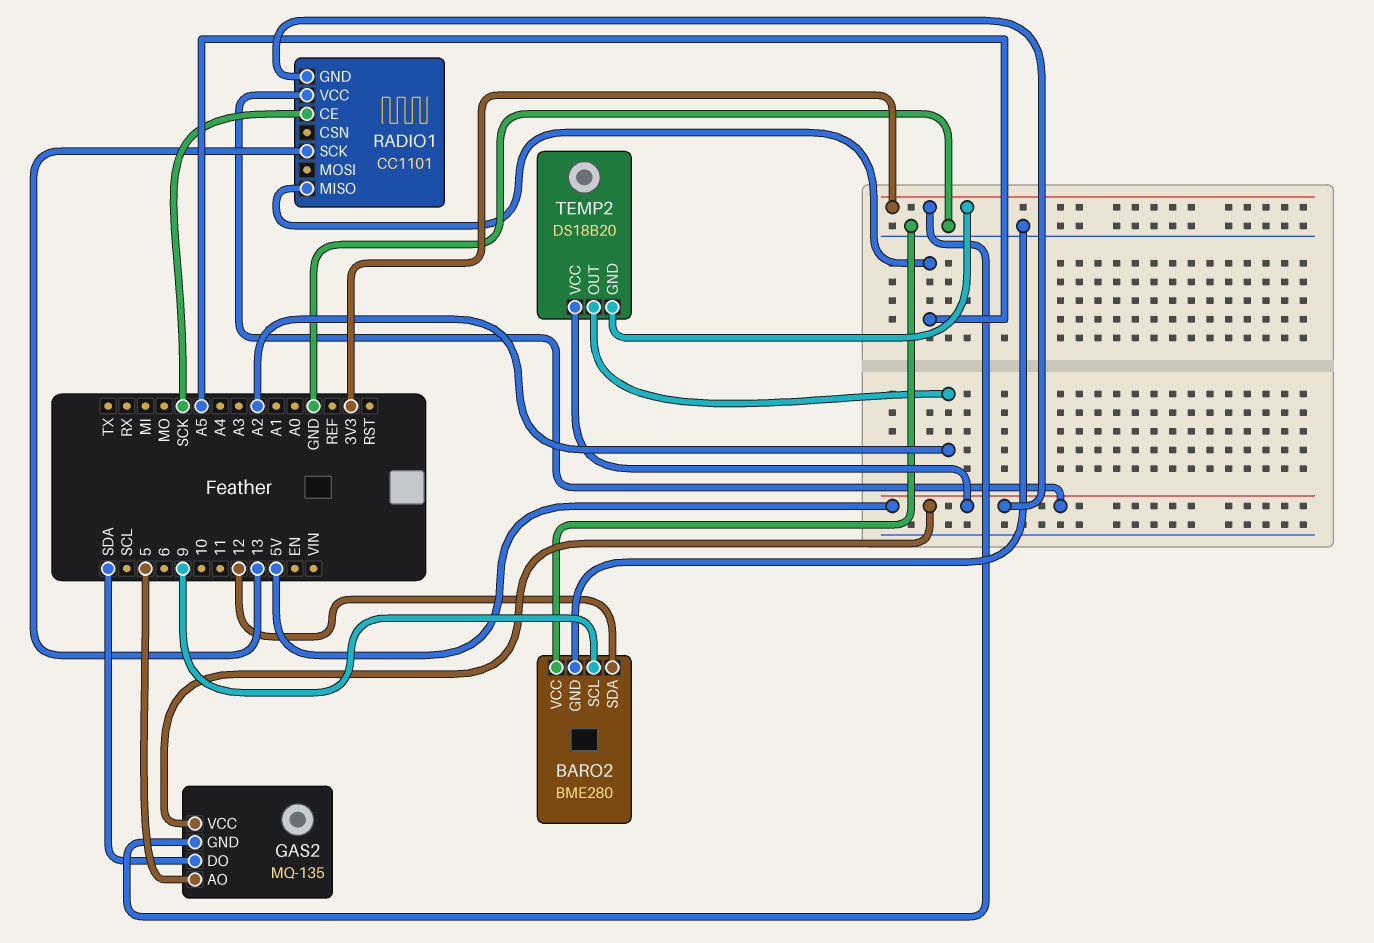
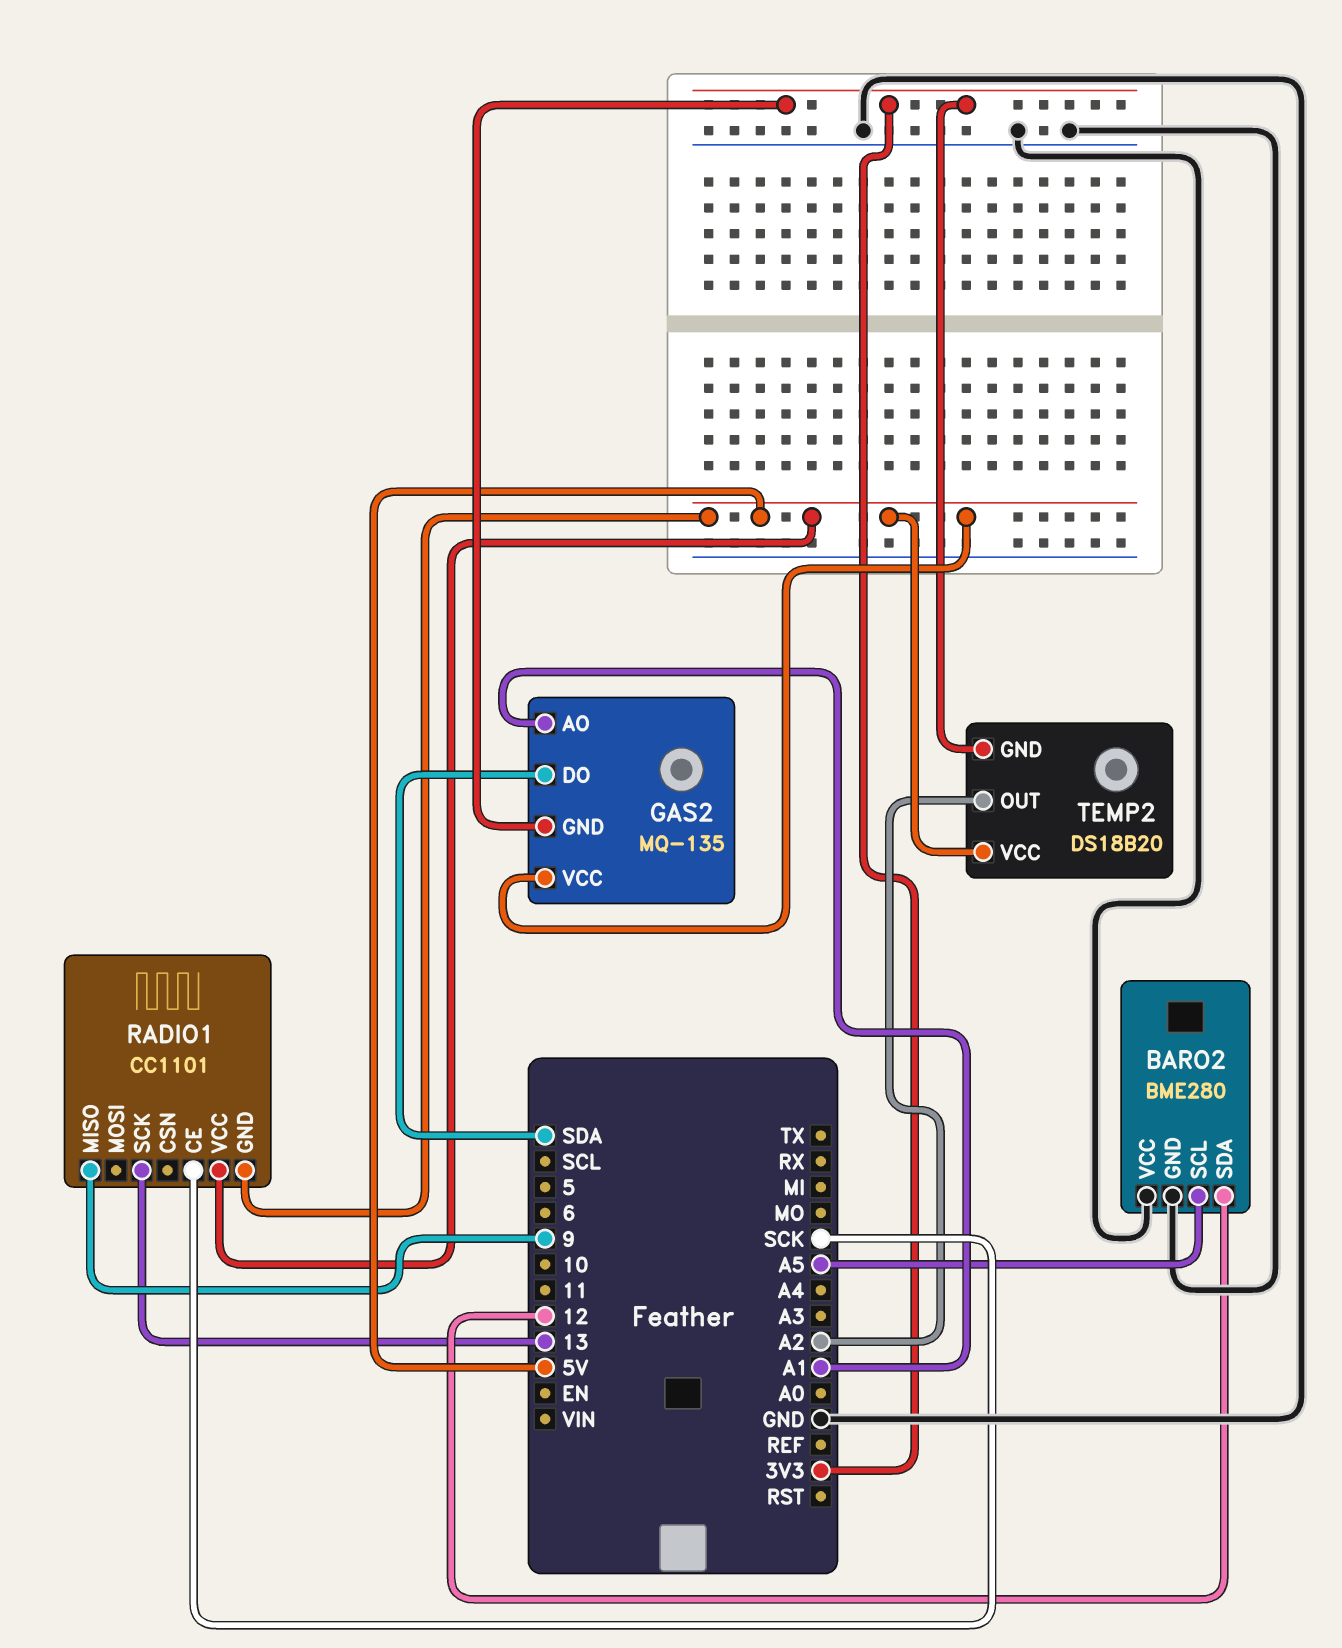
BARO2 pin SCL: 9 -> A5
GAS2 pin AO: 5 -> A1
RADIO1 pin MISO: A5 -> 9

